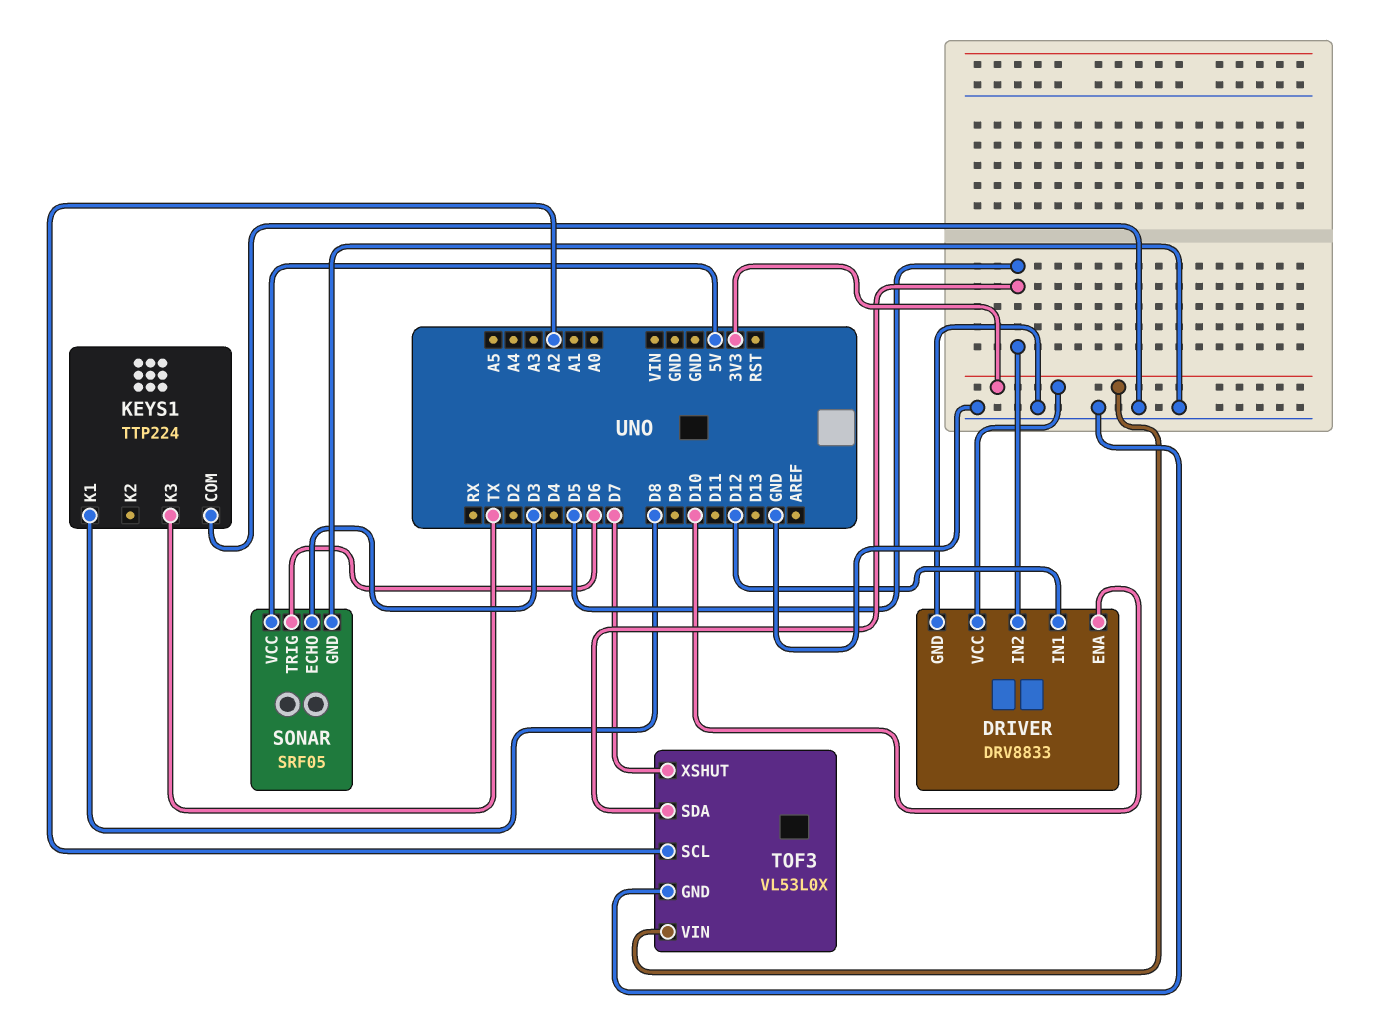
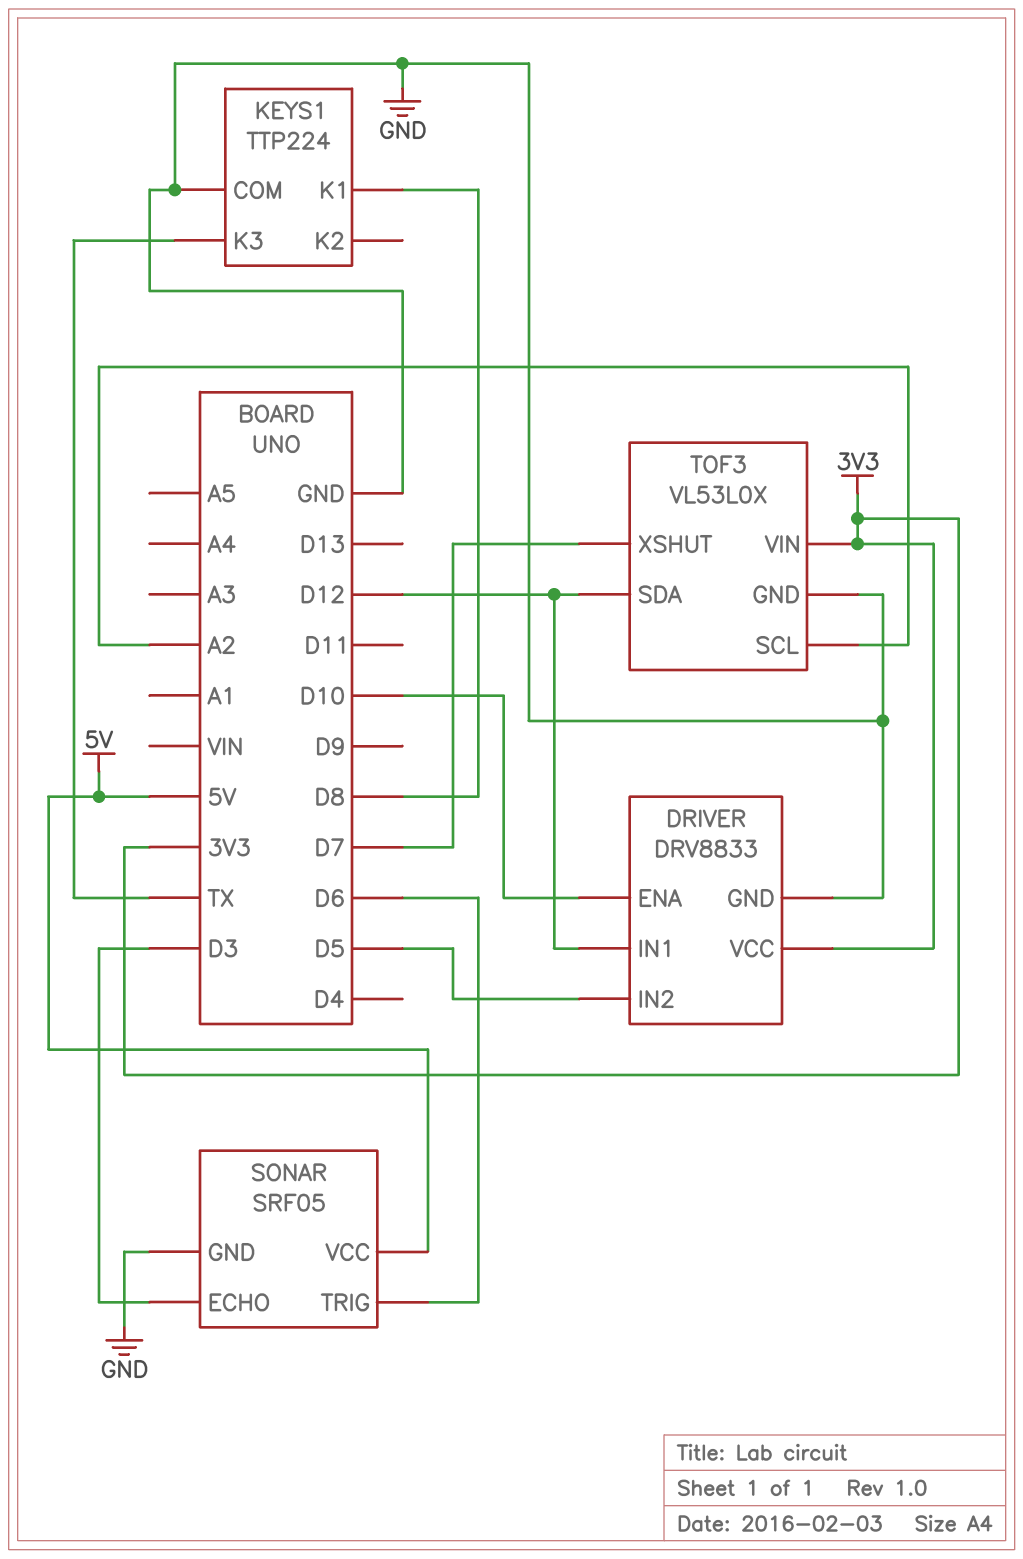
TOF3 pin SDA: D5 -> D12

